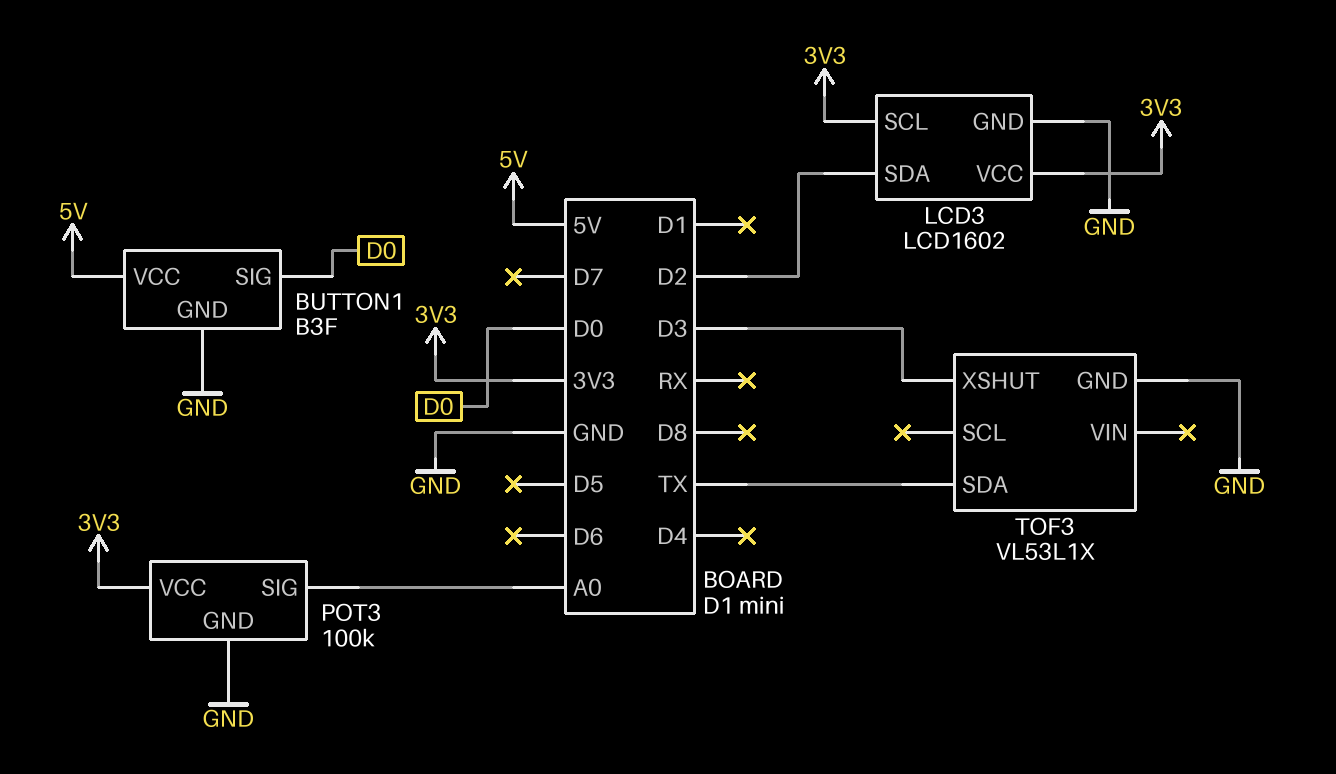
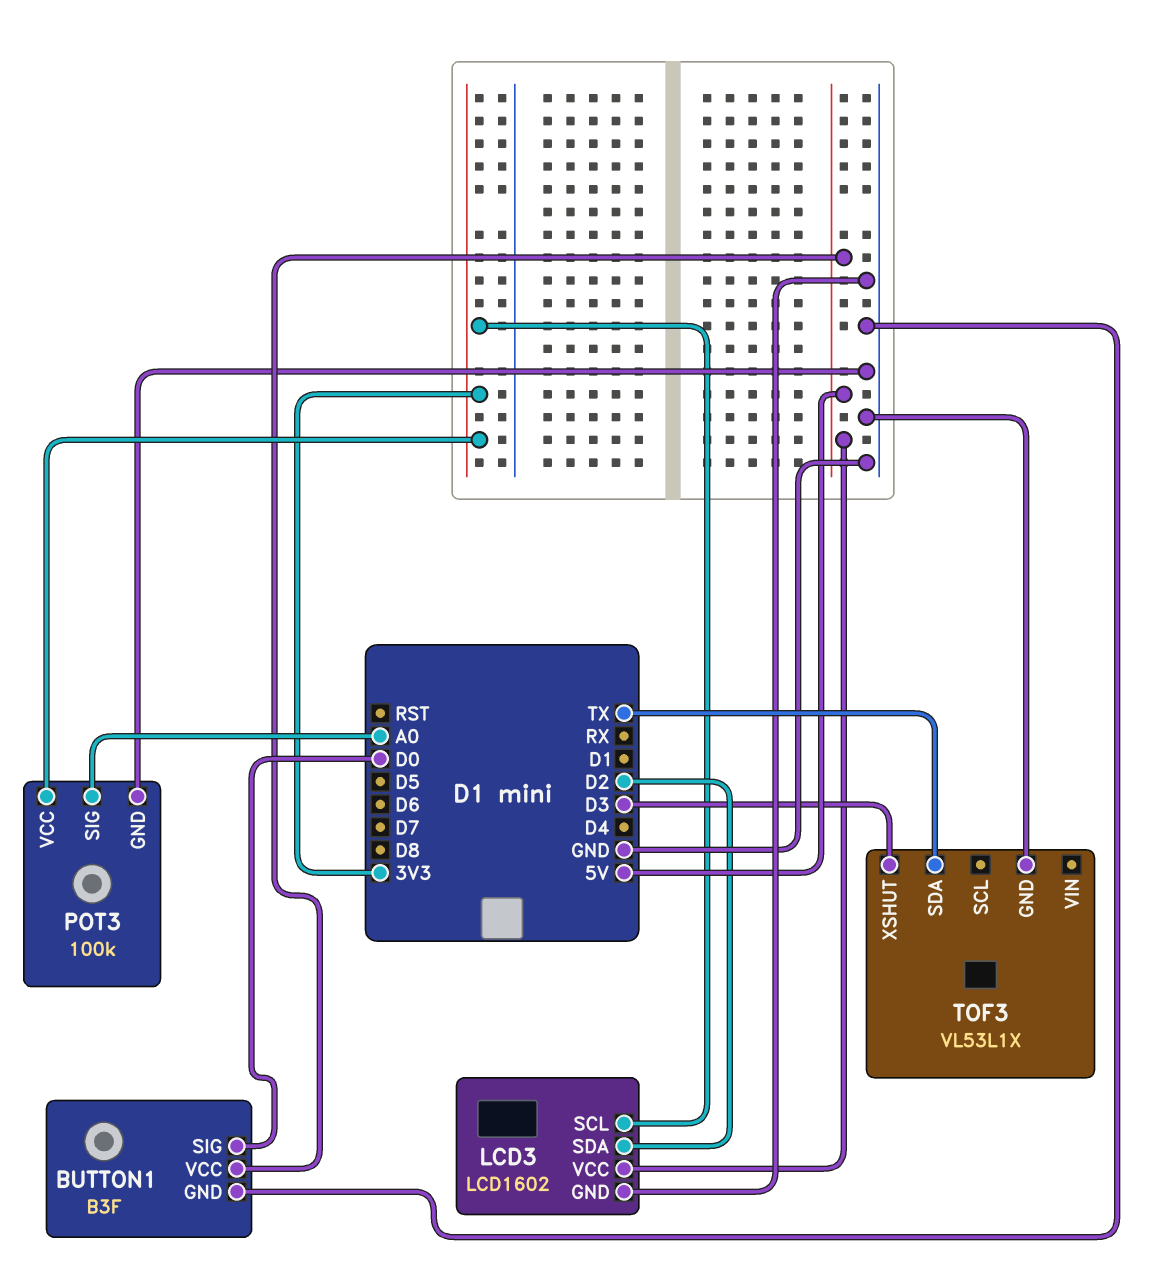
LCD3 pin VCC: 3V3 -> 5V

